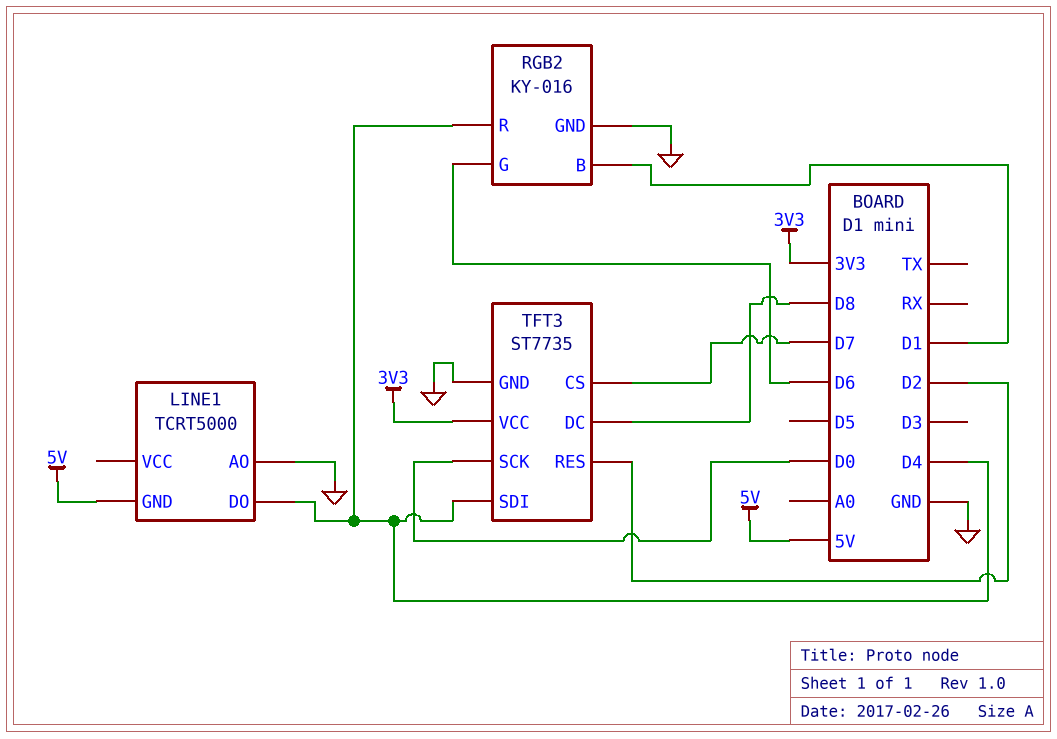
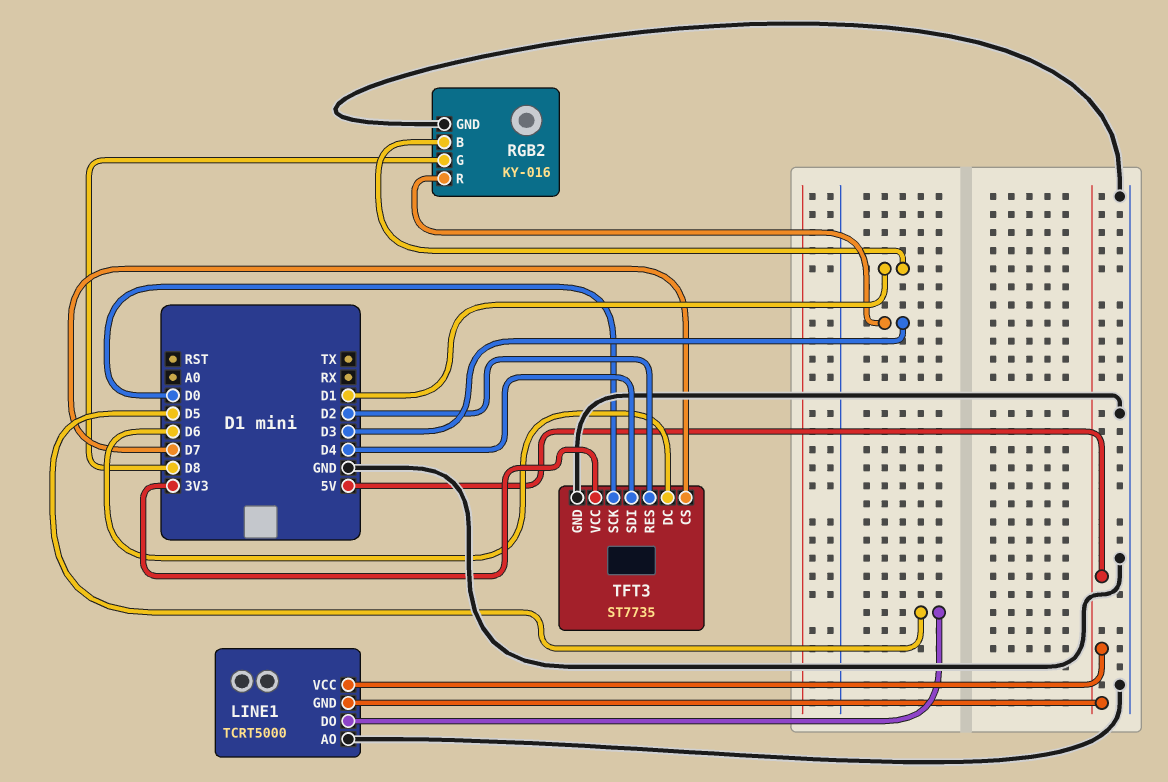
LINE1 pin DO: D4 -> D5
LINE1 pin VCC: none -> 5V
RGB2 pin G: D6 -> D8
RGB2 pin R: D4 -> D3
TFT3 pin DC: D8 -> D6

